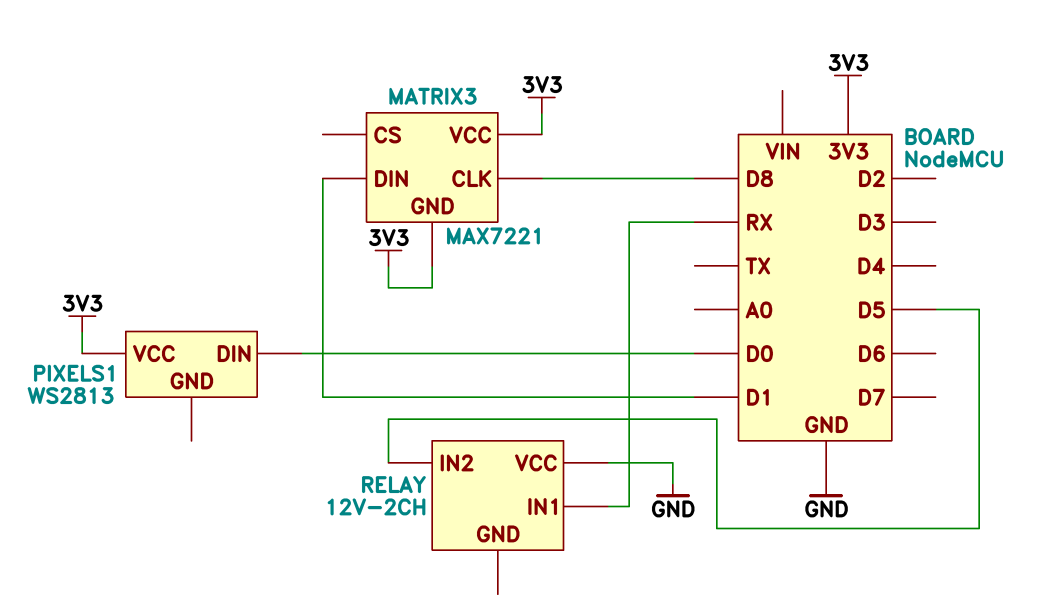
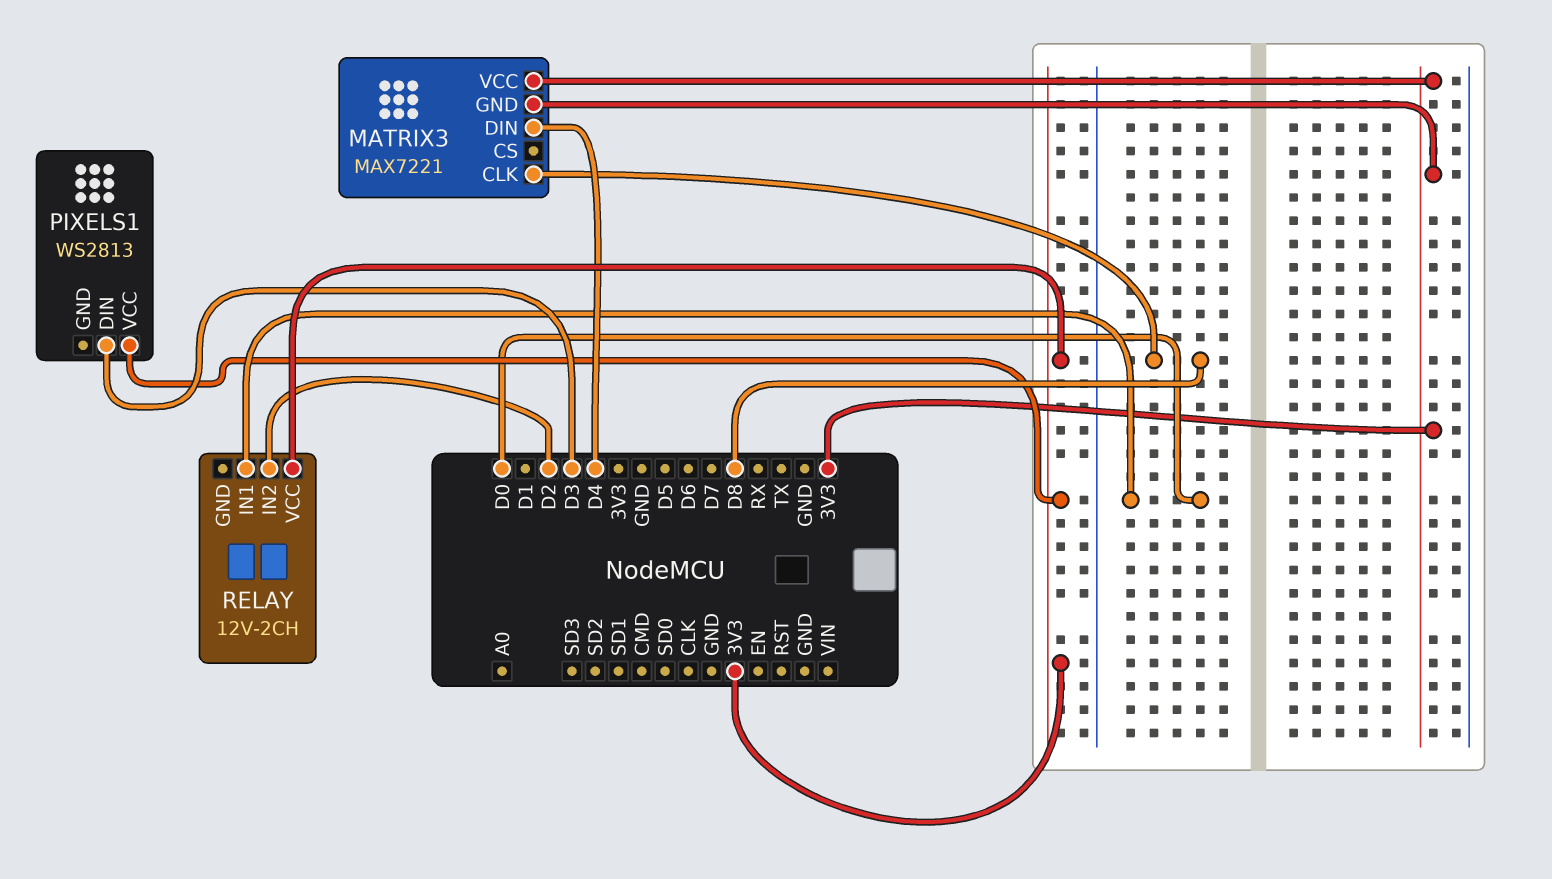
MATRIX3 pin DIN: D1 -> D4
PIXELS1 pin DIN: D0 -> D3
RELAY pin IN1: RX -> D0
RELAY pin IN2: D5 -> D2
RELAY pin VCC: GND -> 3V3

